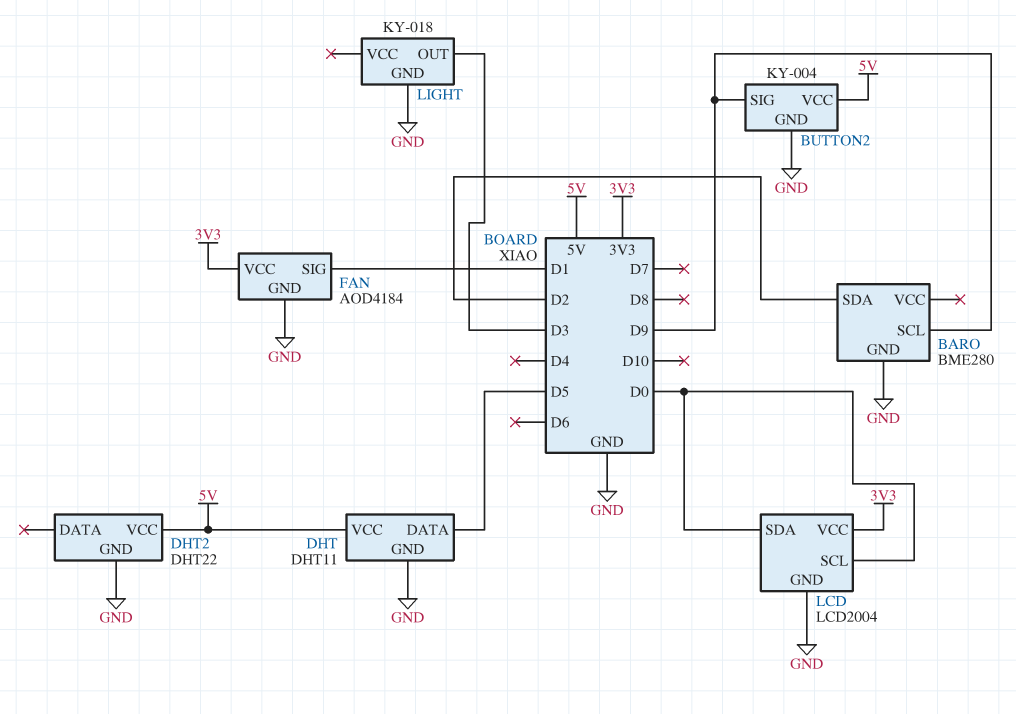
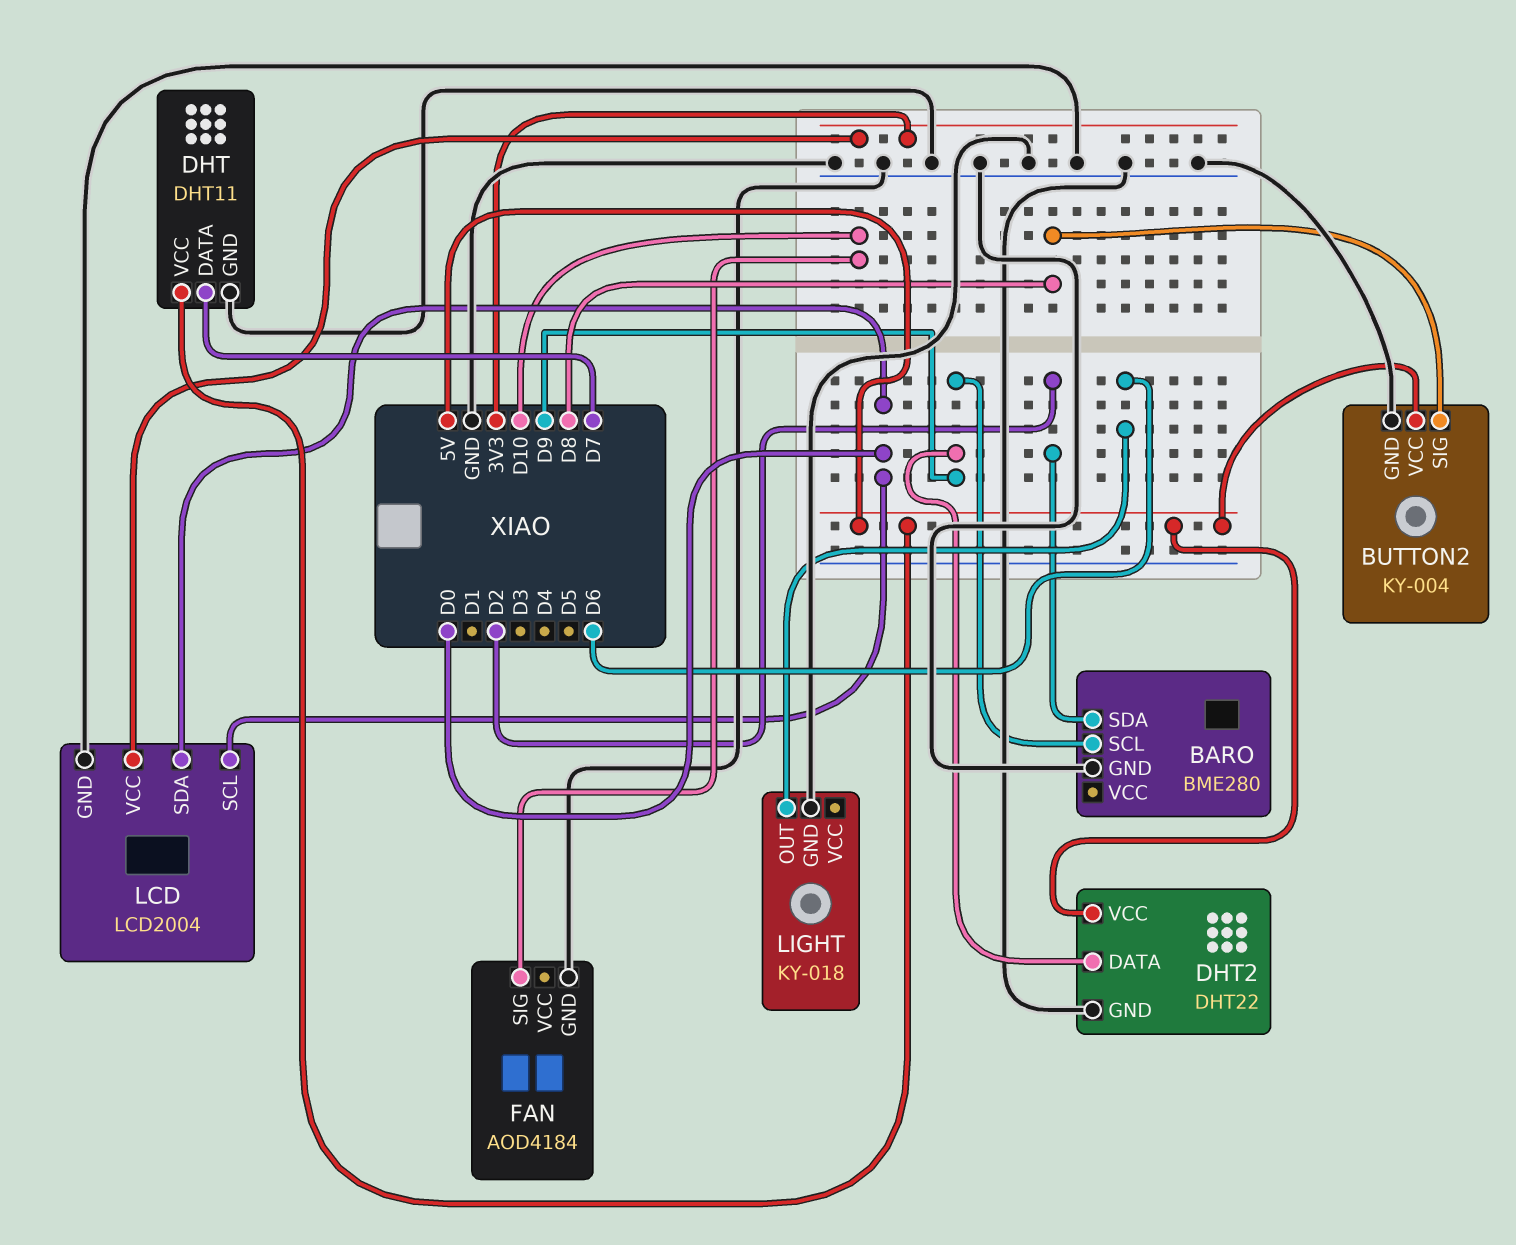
BUTTON2 pin SIG: D9 -> D8
DHT pin DATA: D5 -> D7
DHT2 pin DATA: none -> D9
FAN pin SIG: D1 -> D10
FAN pin VCC: 3V3 -> none
LIGHT pin OUT: D3 -> D6

